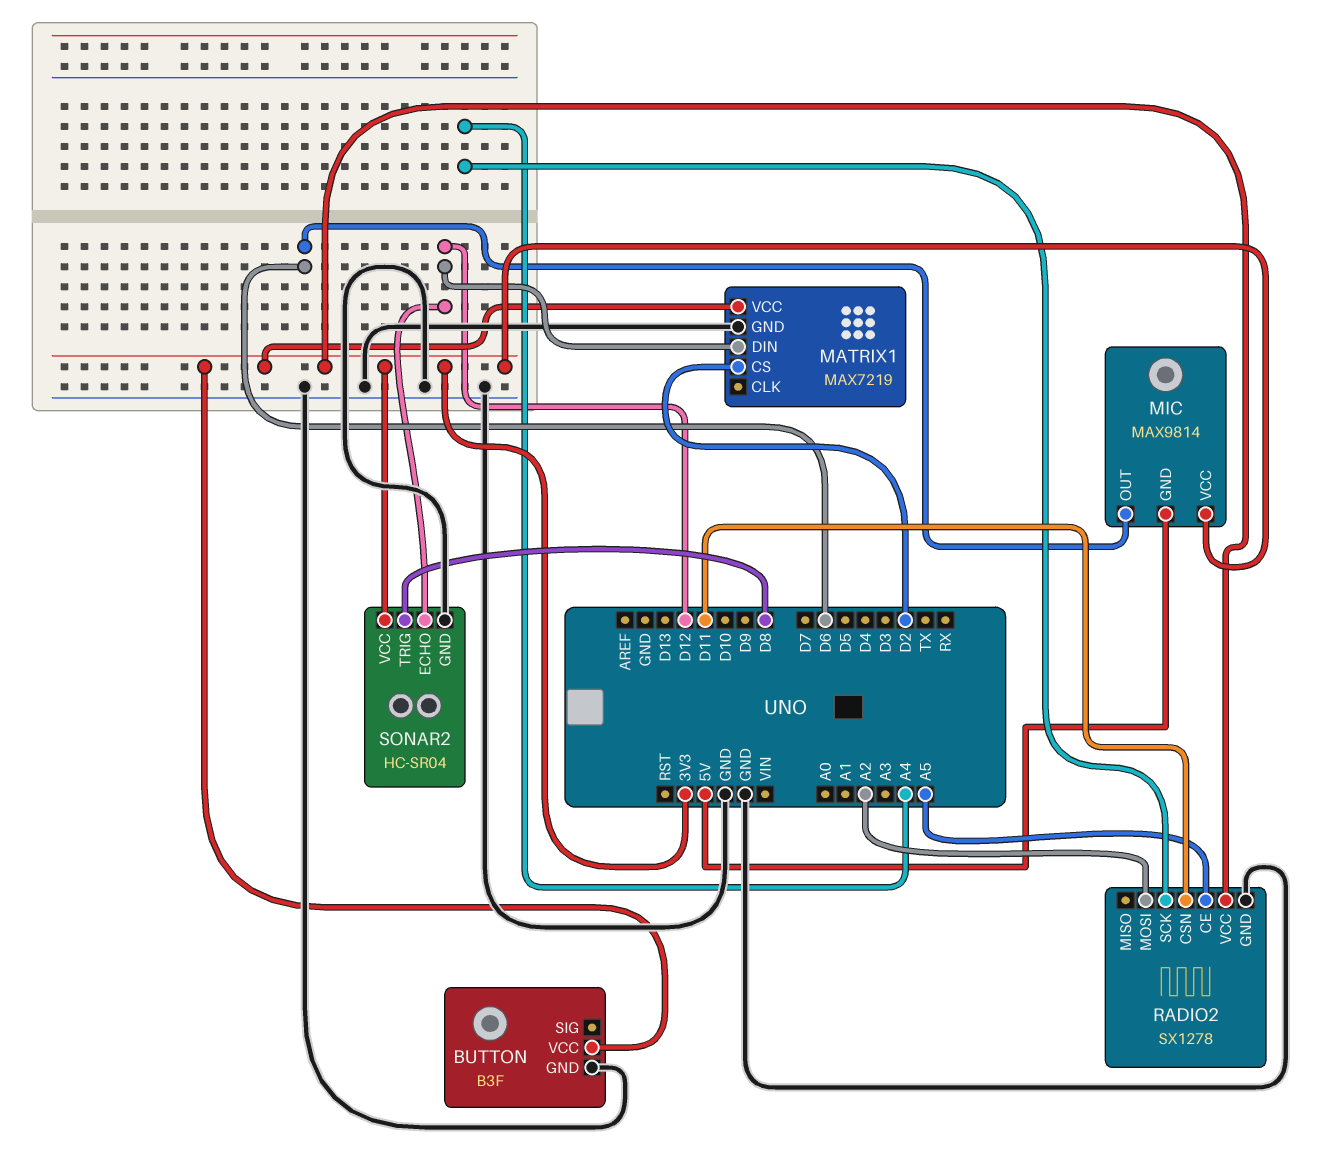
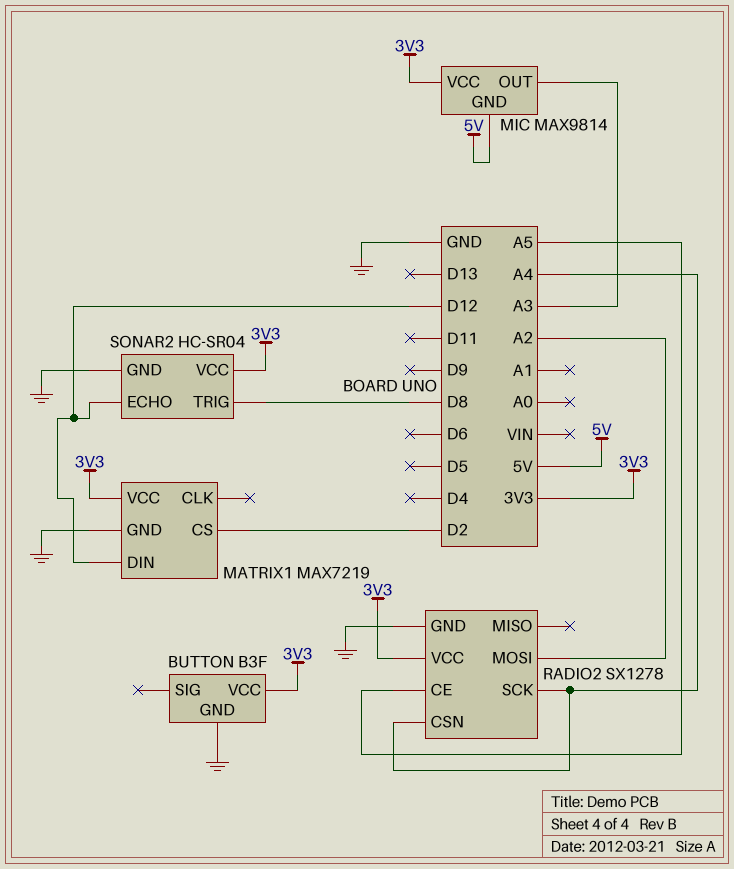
MIC pin OUT: D6 -> A3
RADIO2 pin CSN: D11 -> A4

